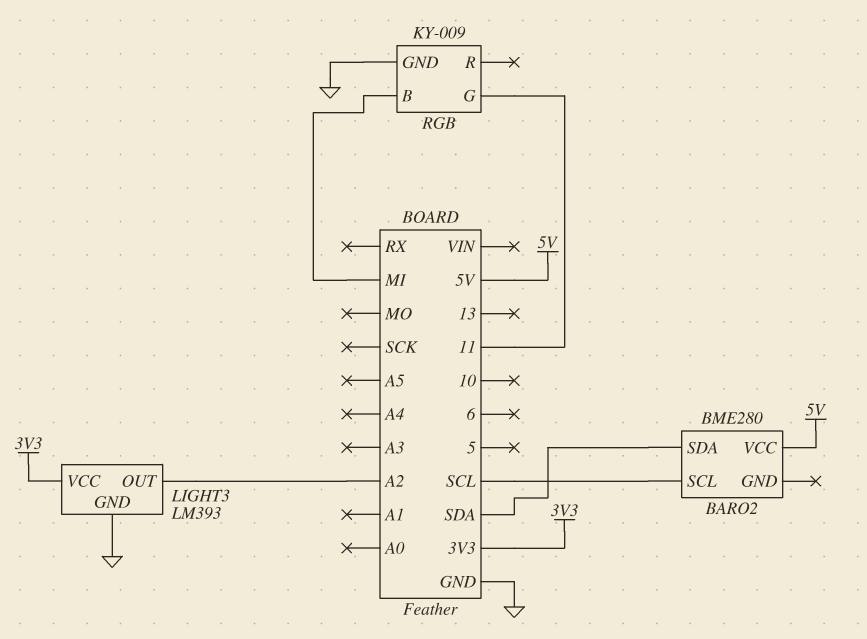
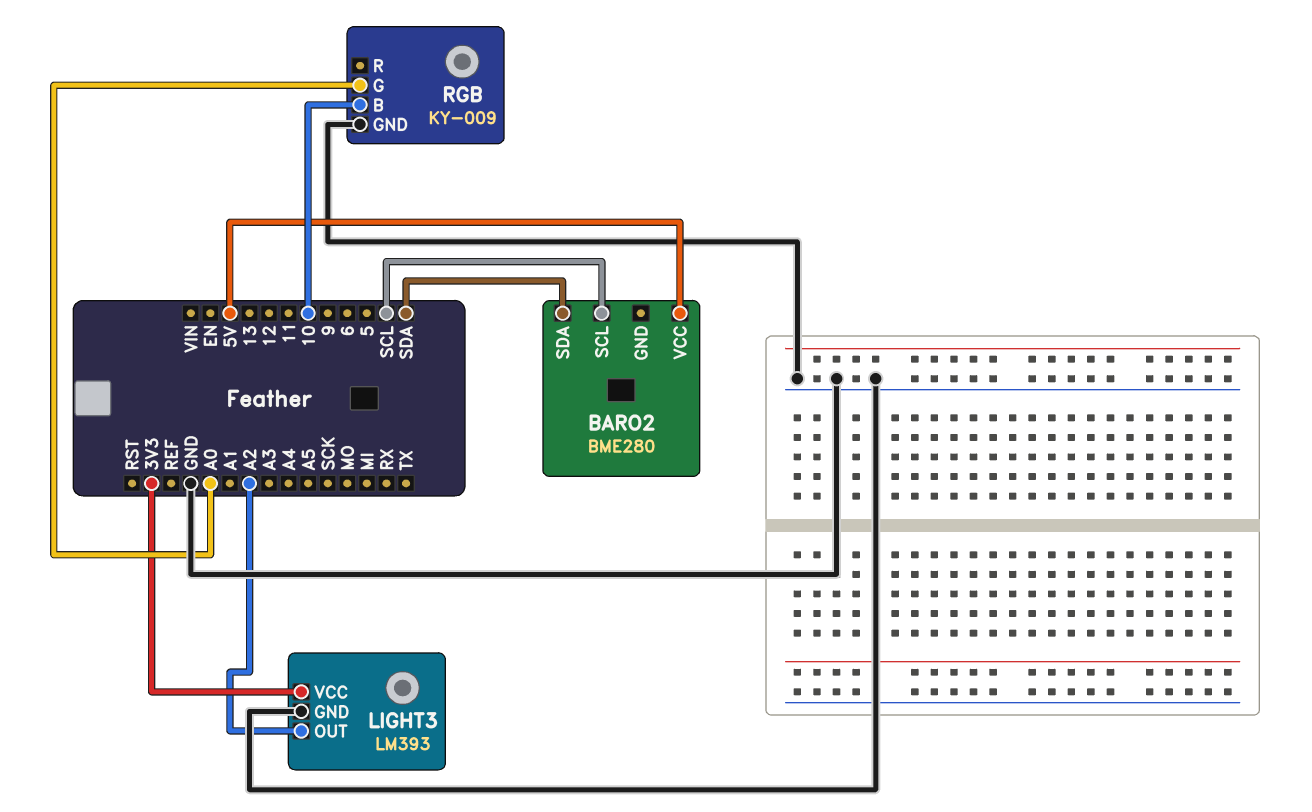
RGB pin B: MI -> 10
RGB pin G: 11 -> A0

